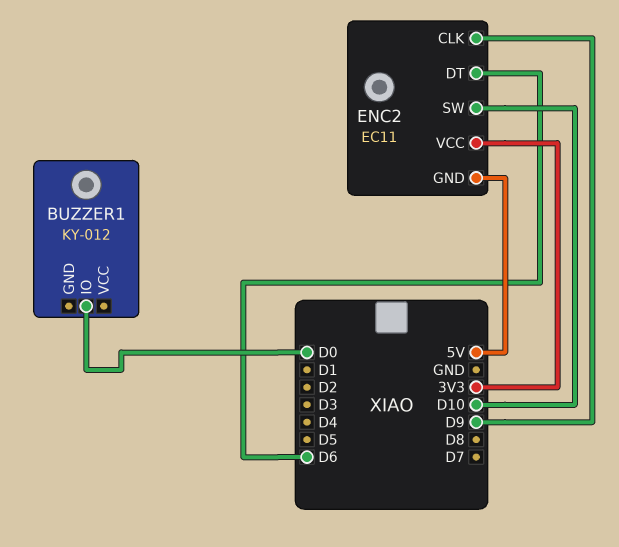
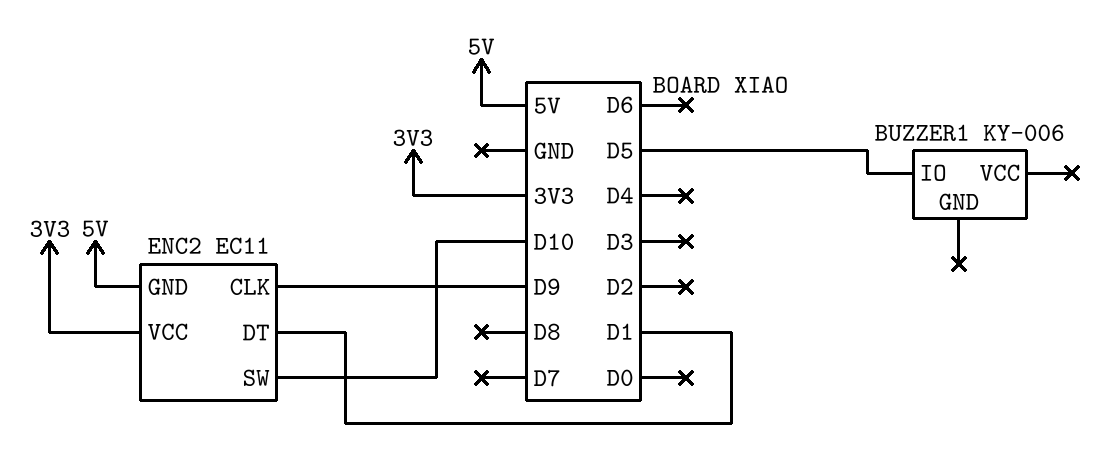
BUZZER1: KY-012 -> KY-006
BUZZER1 pin IO: D0 -> D5
ENC2 pin DT: D6 -> D1

